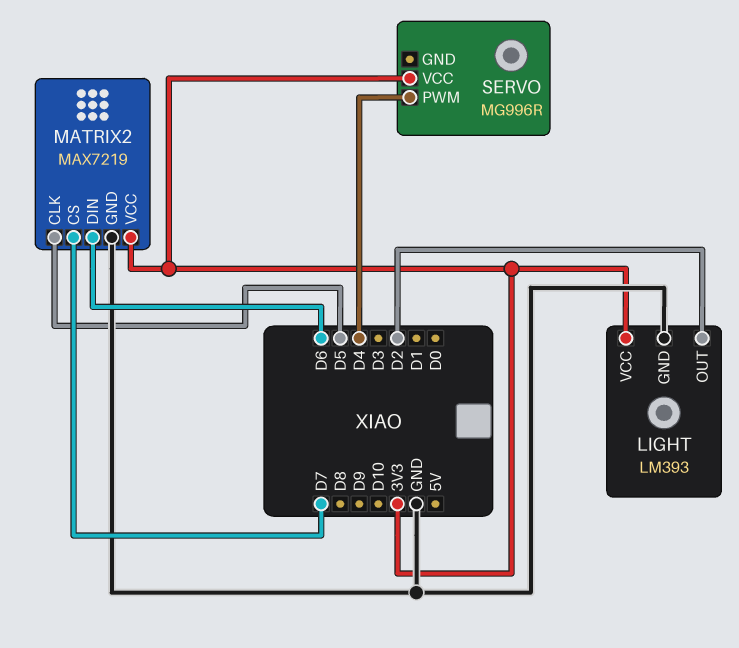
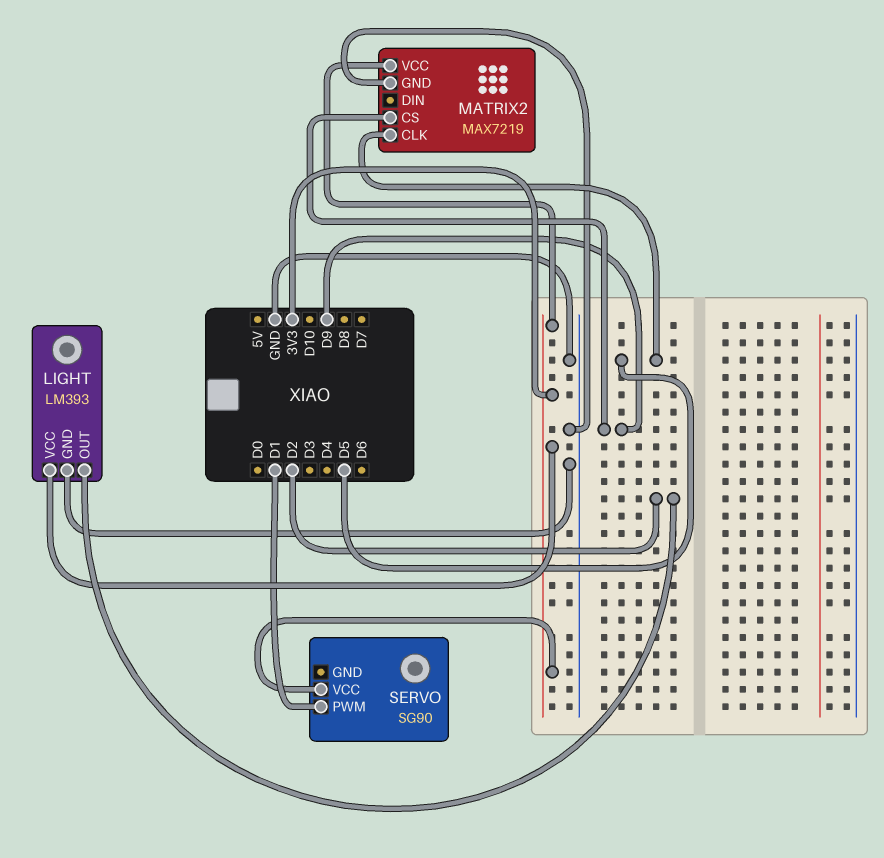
MATRIX2 pin CS: D7 -> D9
MATRIX2 pin DIN: D6 -> none
SERVO: MG996R -> SG90
SERVO pin PWM: D4 -> D1

